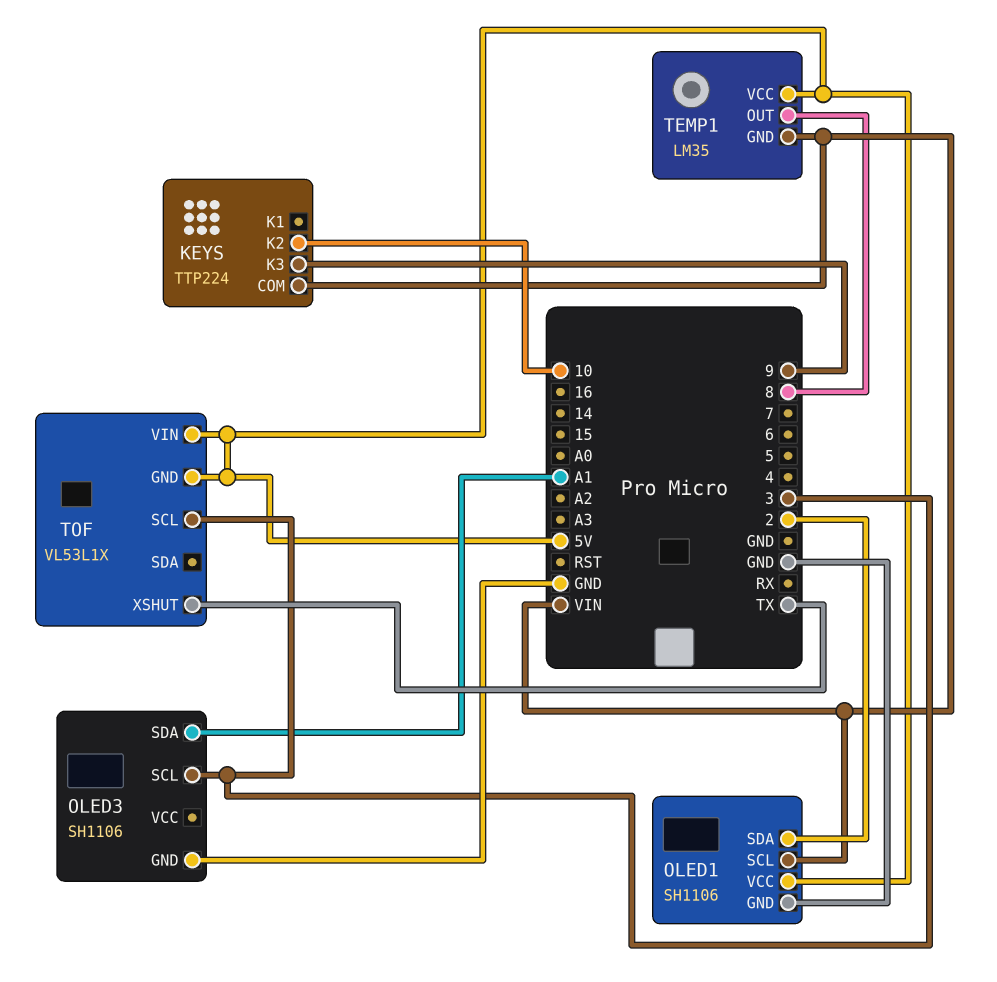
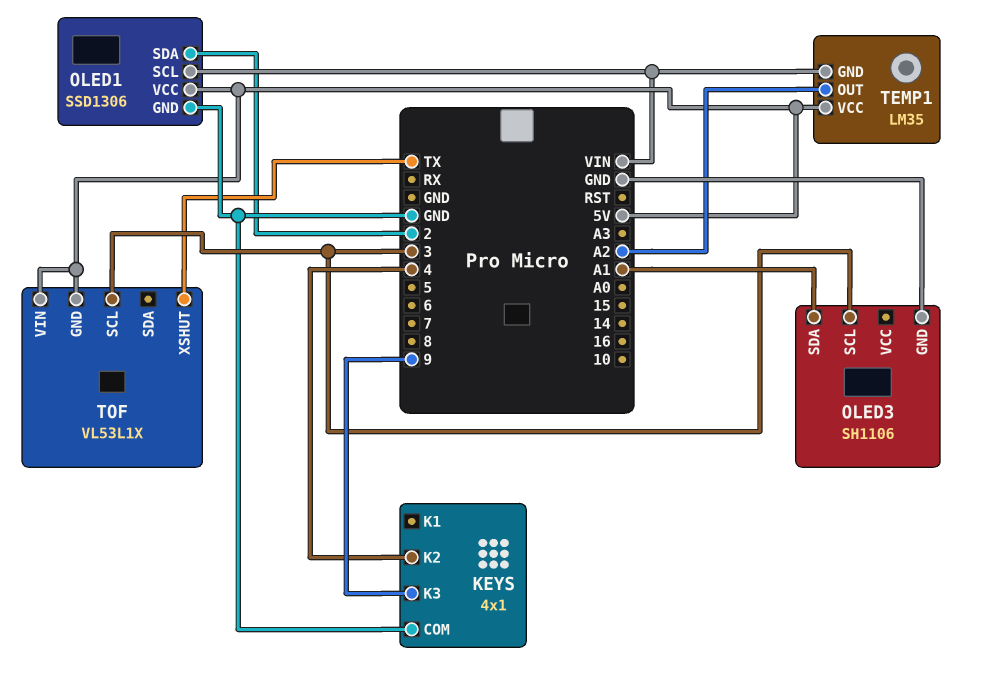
KEYS: TTP224 -> 4x1
KEYS pin COM: VIN -> GND
KEYS pin K2: 10 -> 4
OLED1: SH1106 -> SSD1306
TEMP1 pin OUT: 8 -> A2

